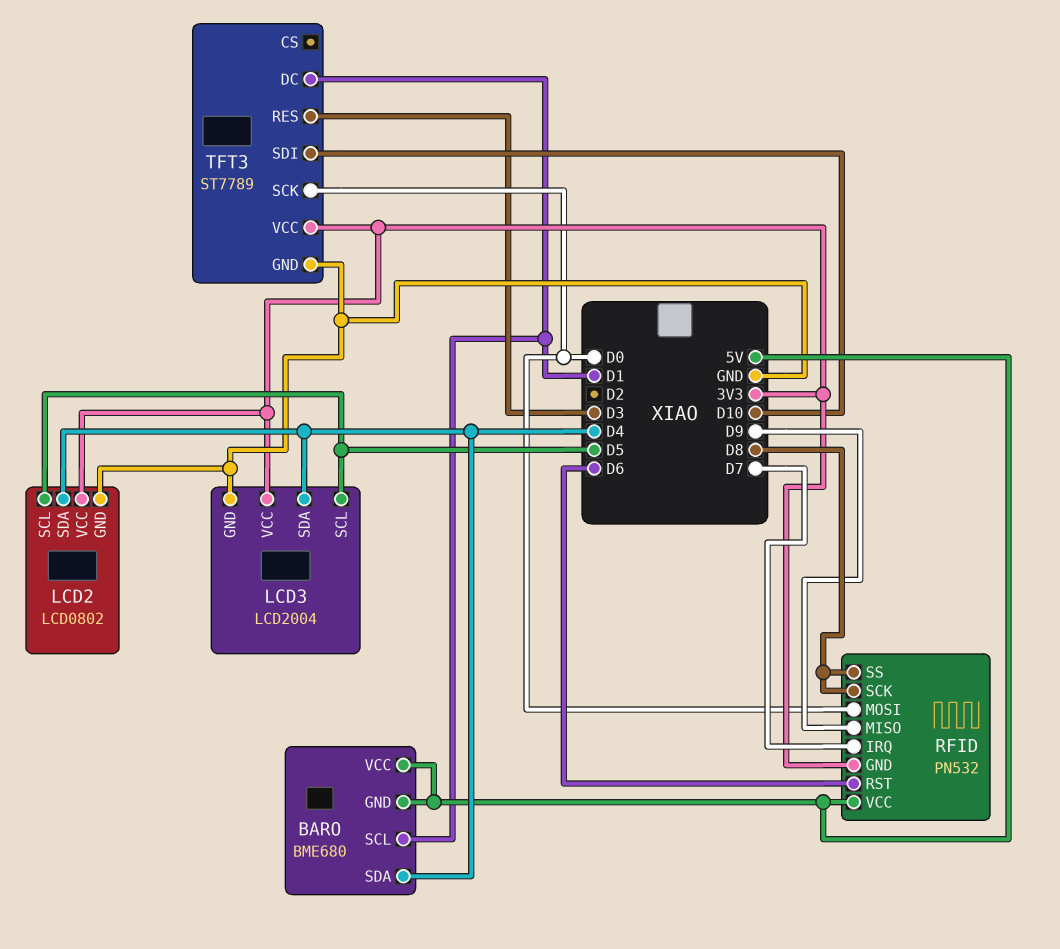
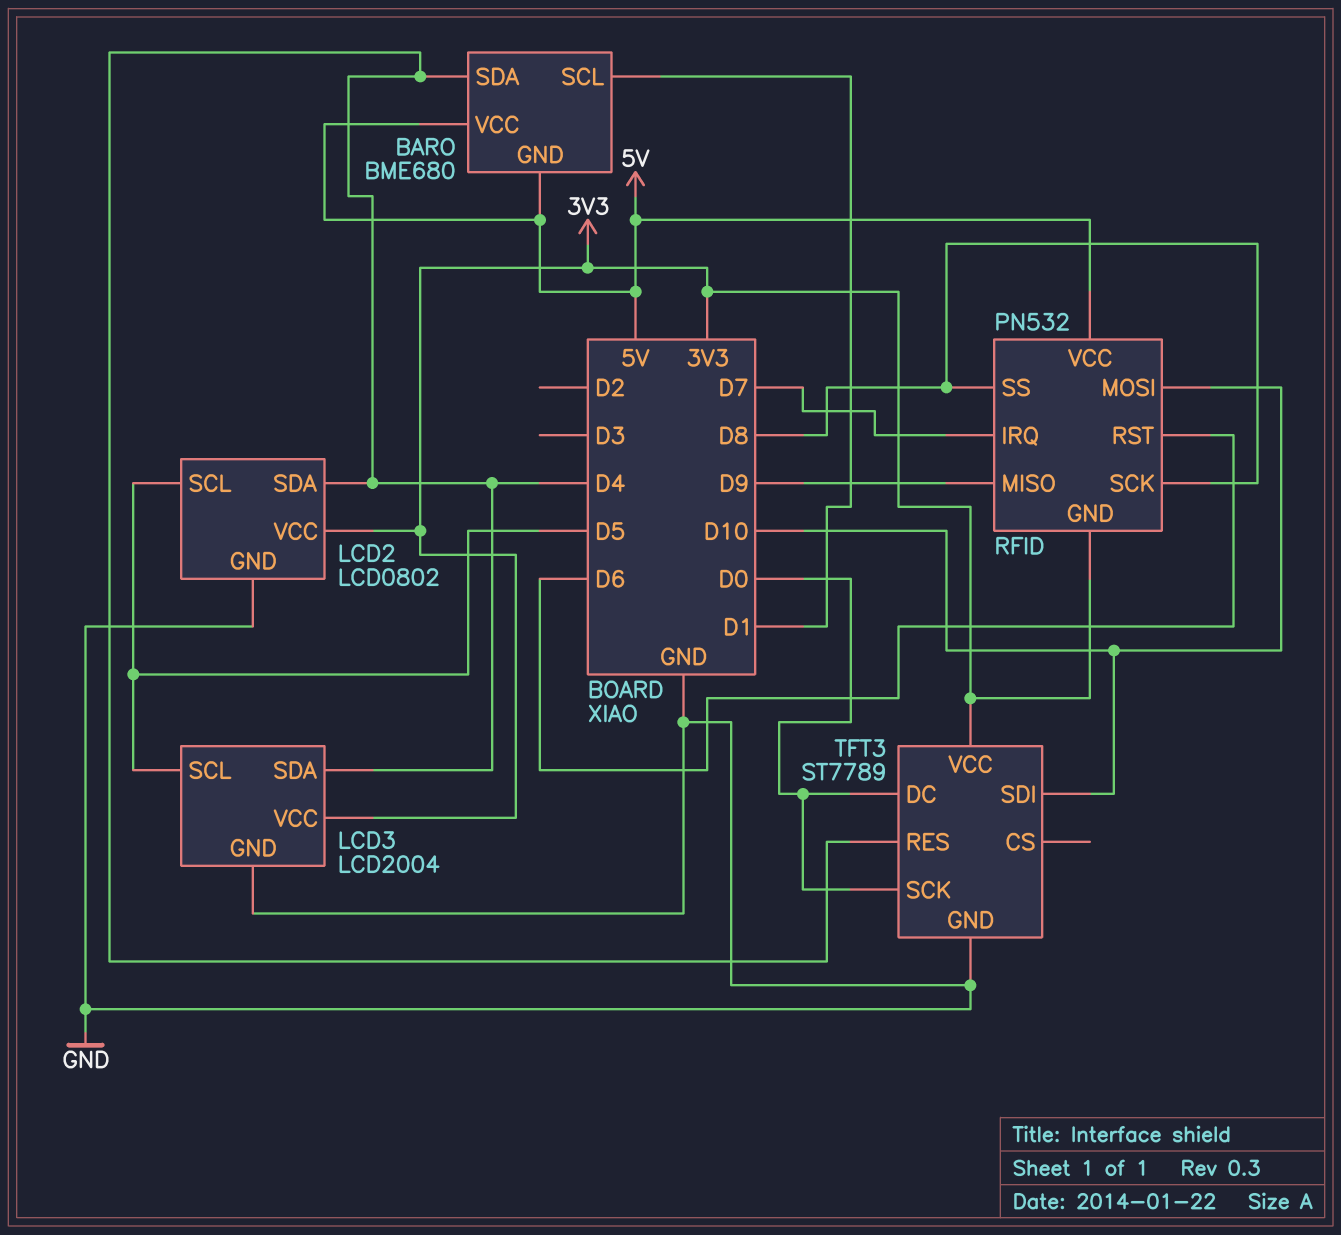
RFID pin MOSI: D0 -> D10
TFT3 pin DC: D1 -> D0
TFT3 pin RES: D3 -> D4

